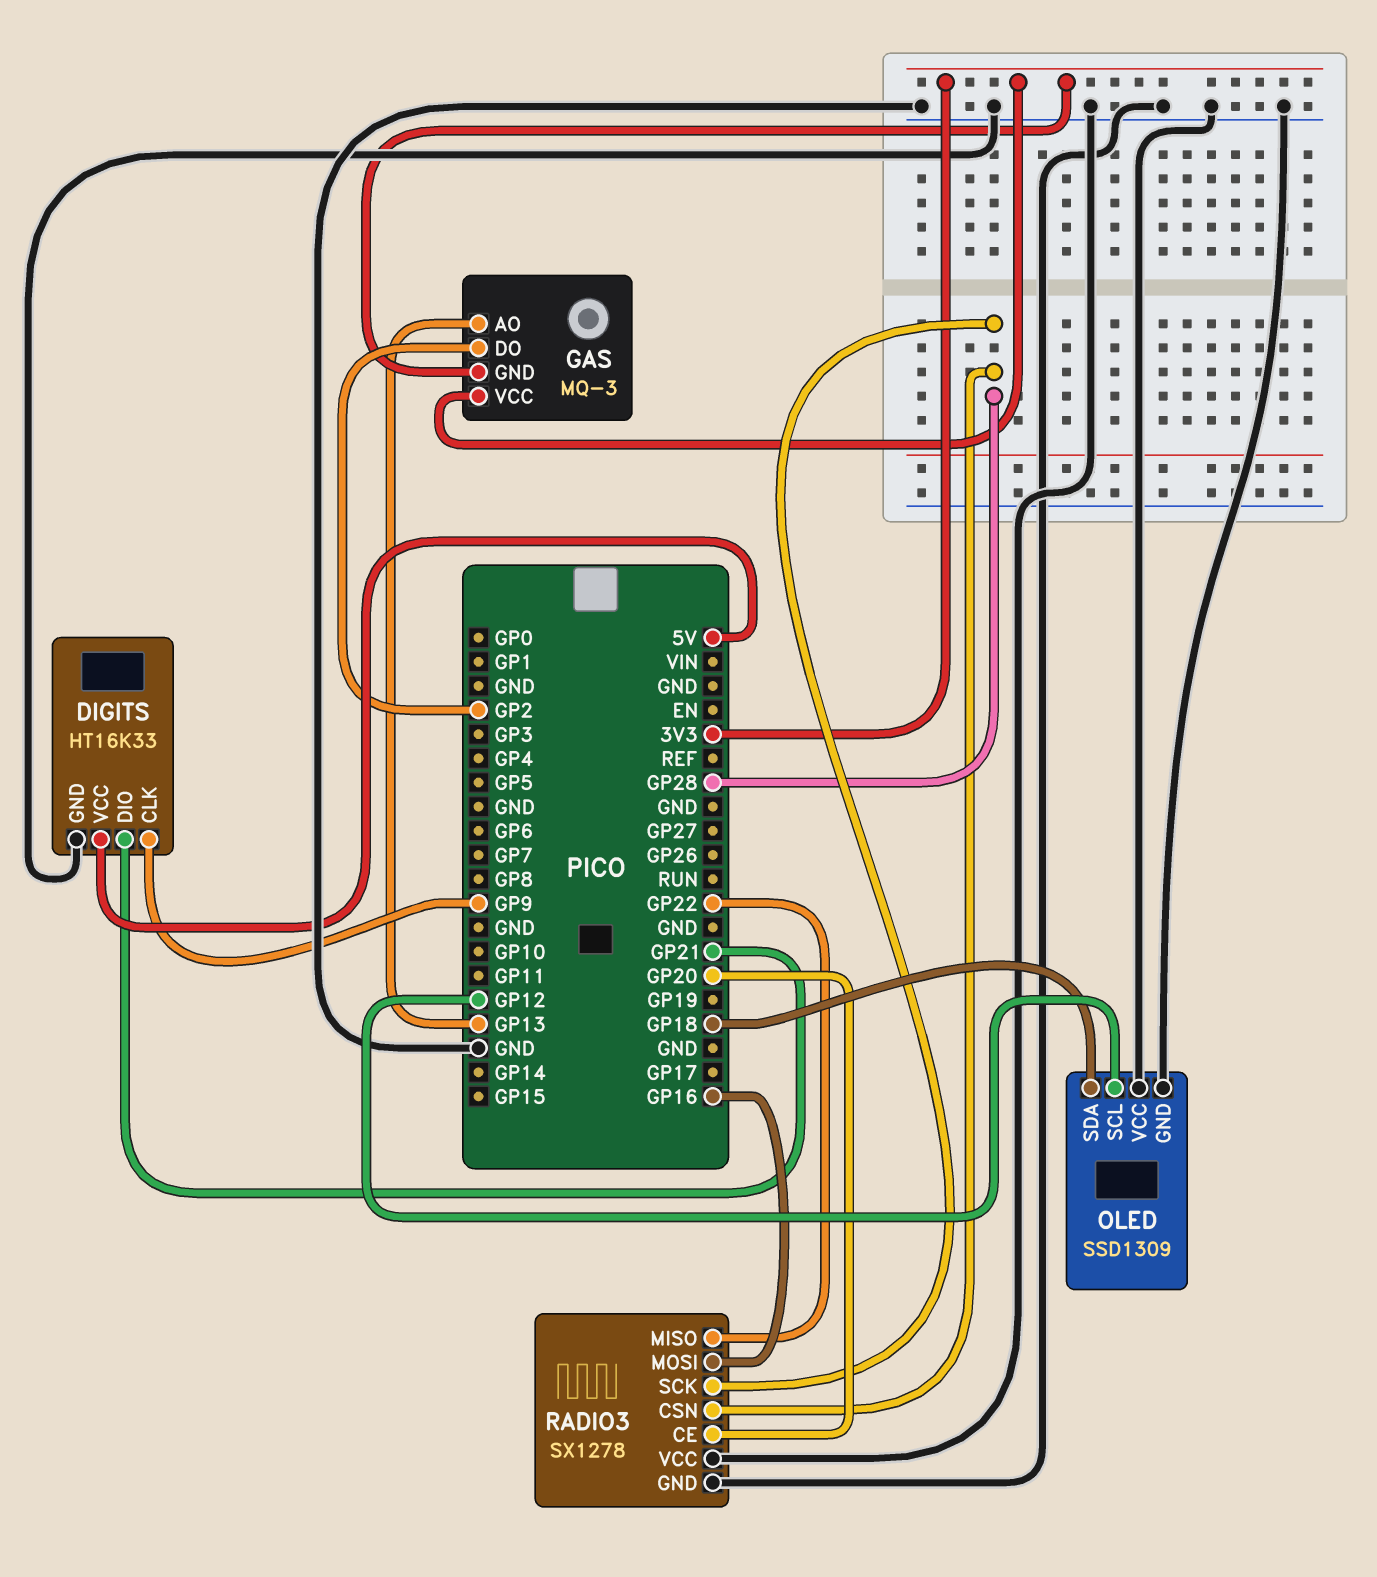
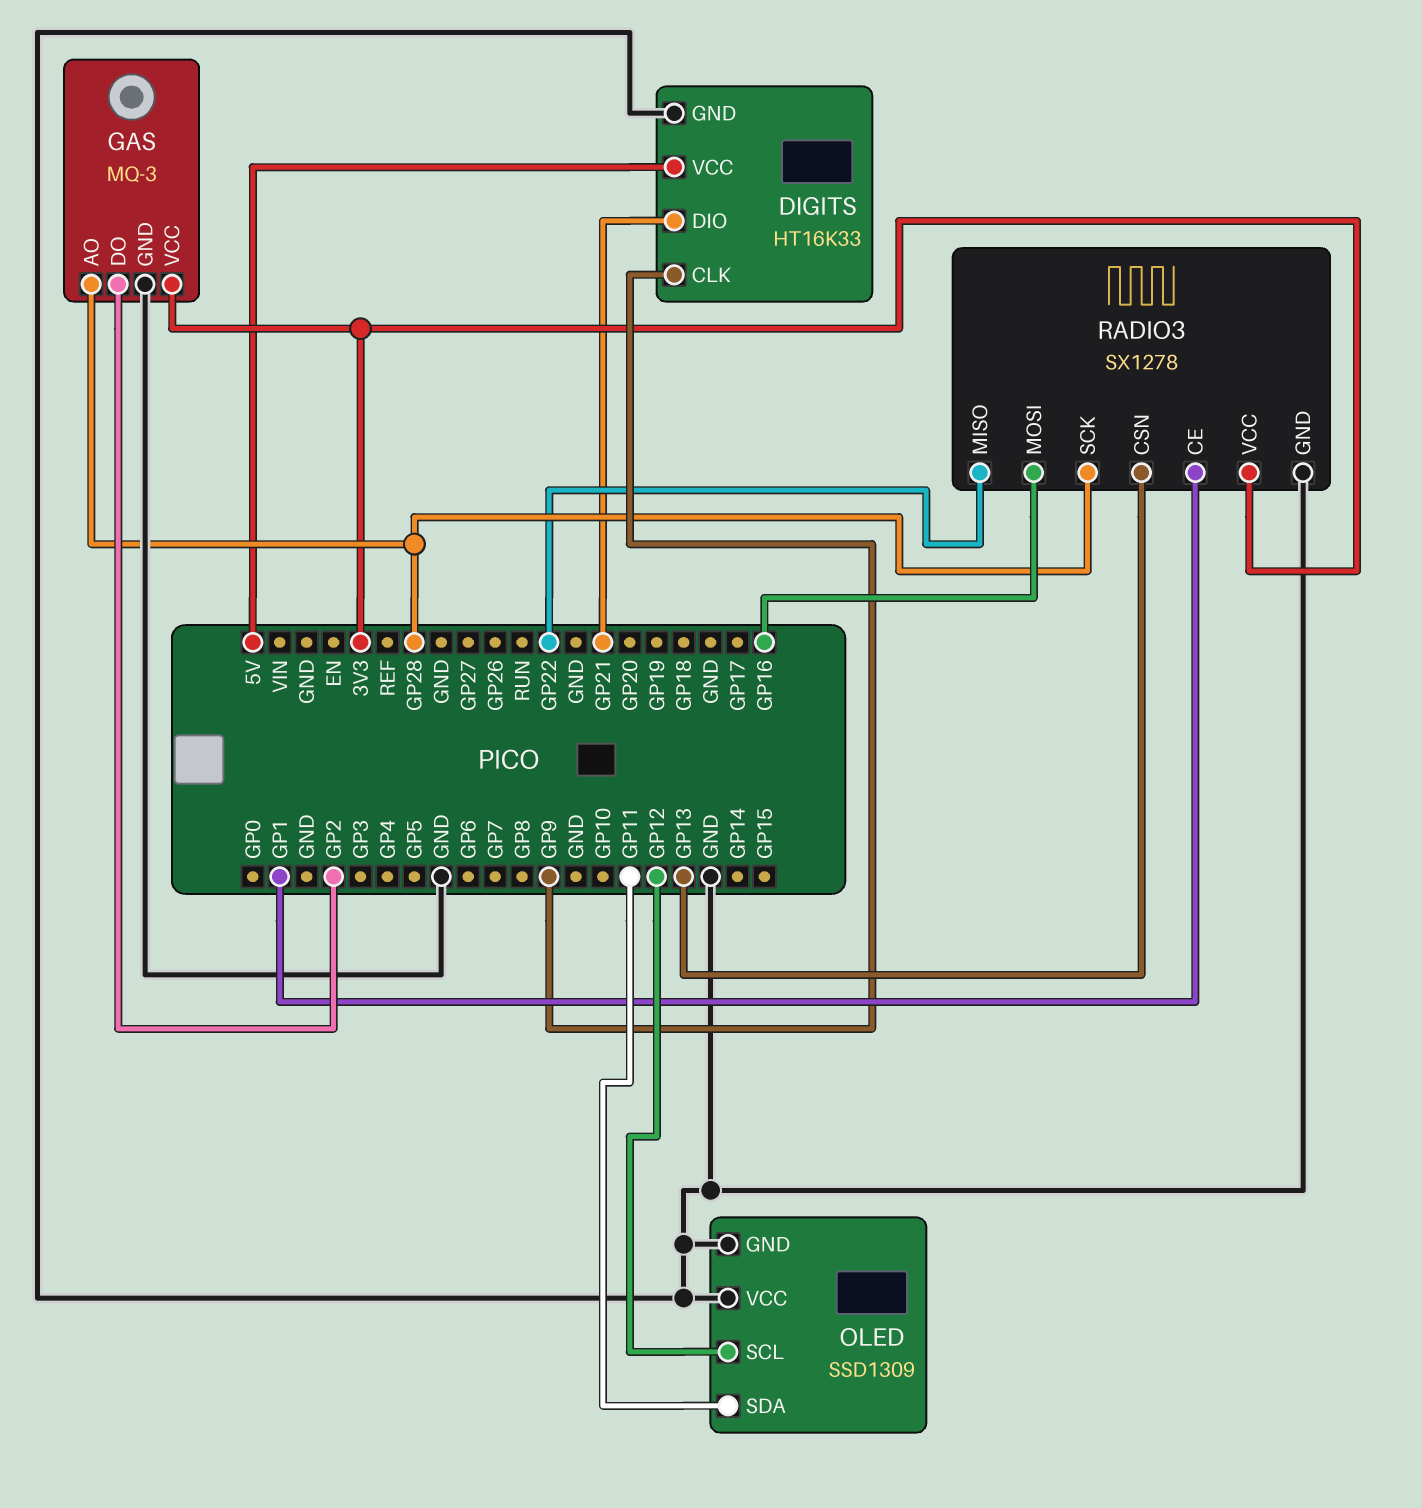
GAS pin AO: GP13 -> GP28
GAS pin GND: 3V3 -> GND
OLED pin SDA: GP18 -> GP11
RADIO3 pin CE: GP20 -> GP1
RADIO3 pin CSN: GP28 -> GP13
RADIO3 pin VCC: GND -> 3V3

